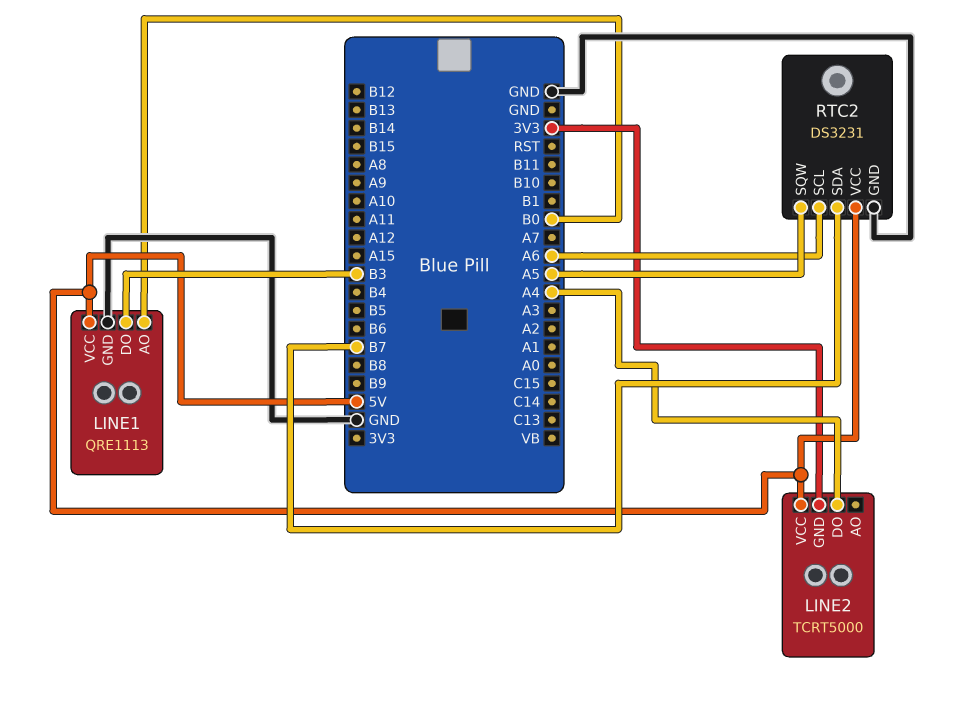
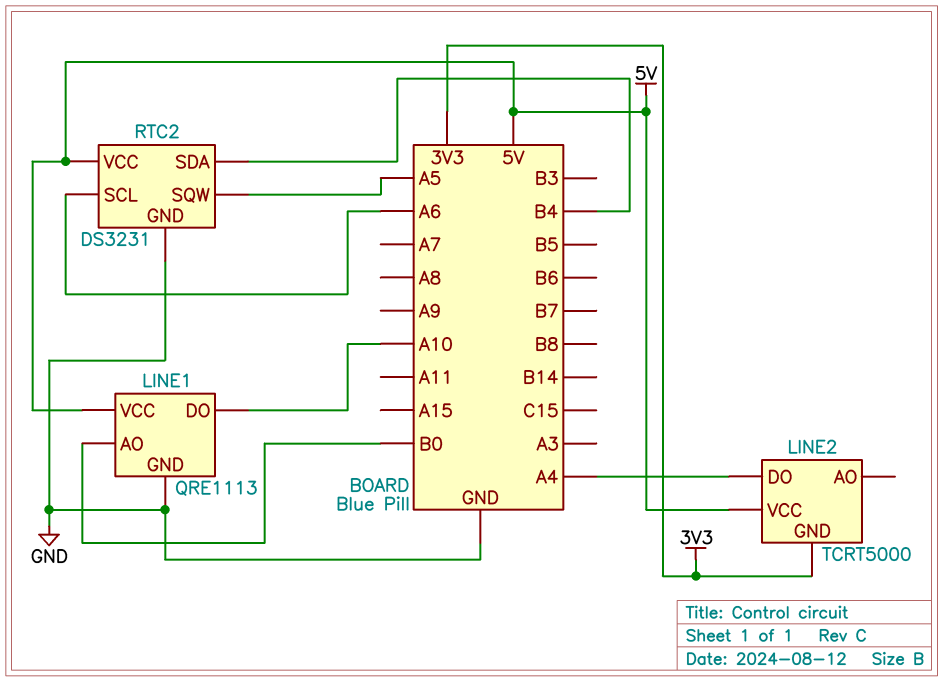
LINE1 pin DO: B3 -> A10
RTC2 pin SDA: B7 -> B4

